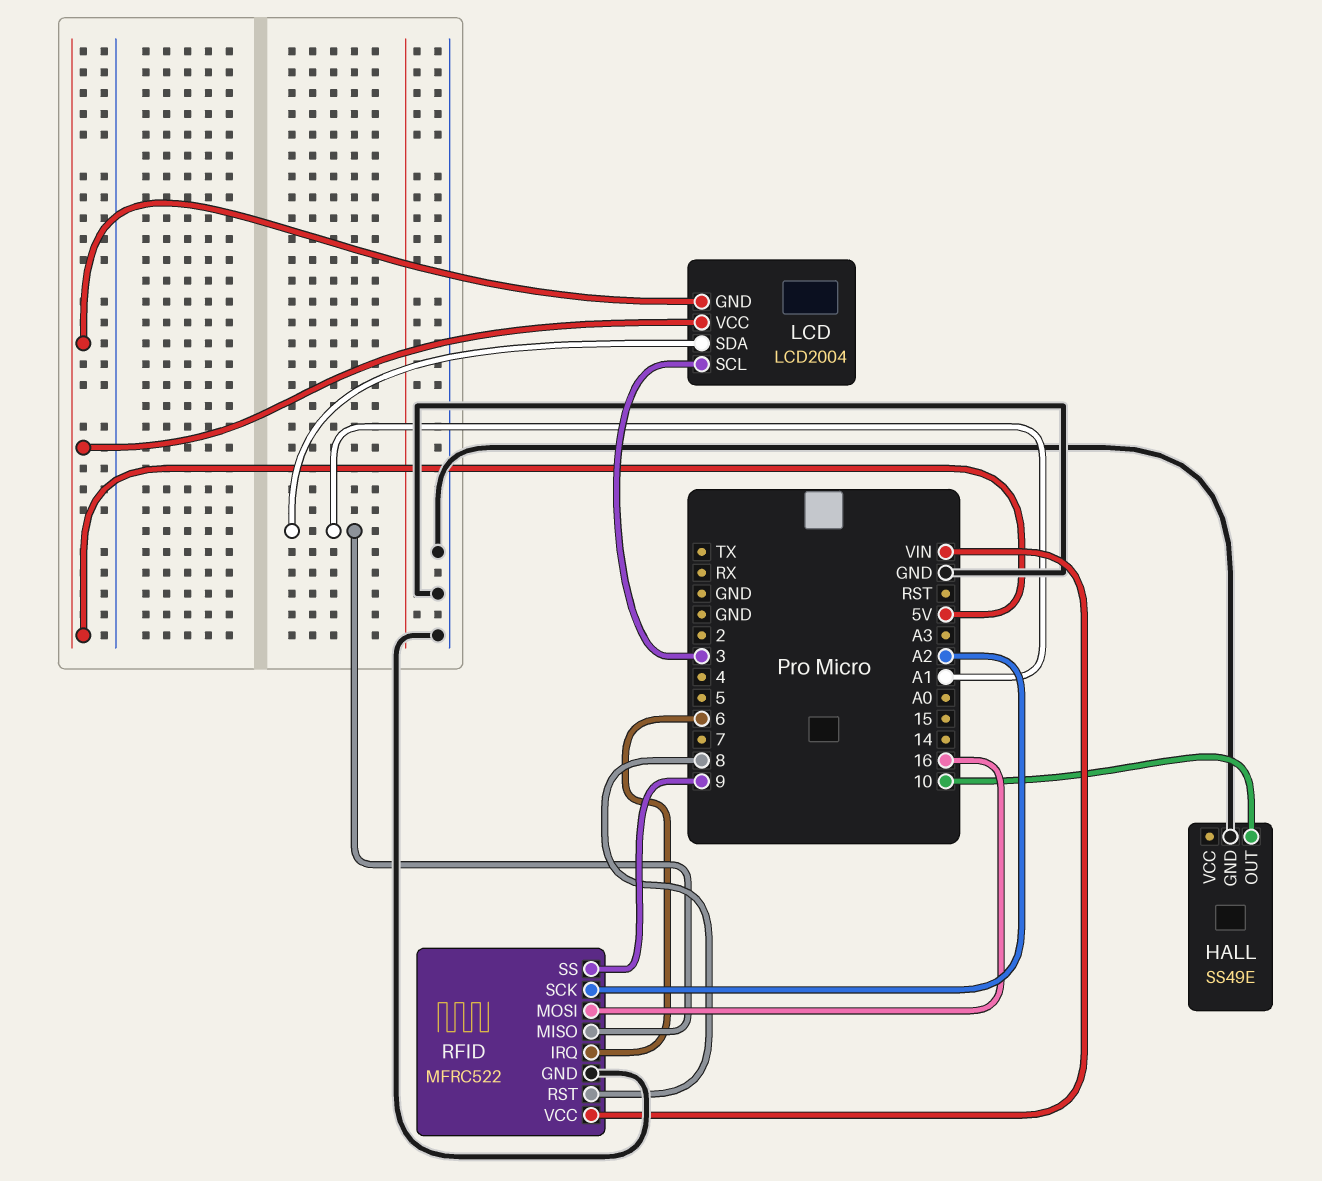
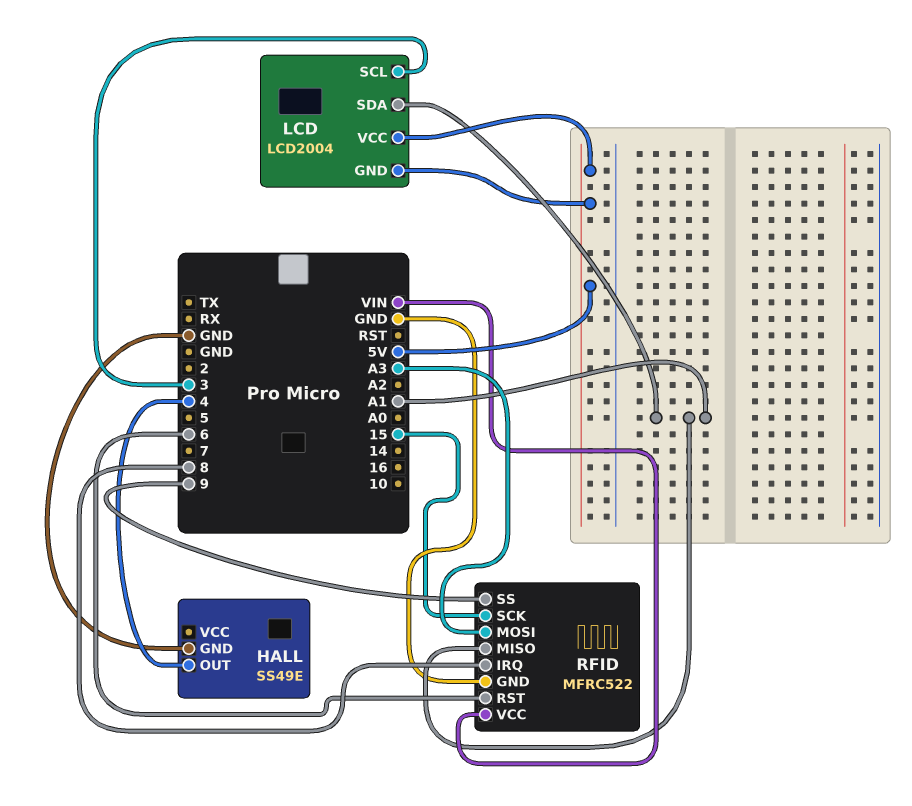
HALL pin OUT: 10 -> 4
RFID pin IRQ: 6 -> 8
RFID pin MOSI: 16 -> A3
RFID pin RST: 8 -> 6
RFID pin SCK: A2 -> 15

